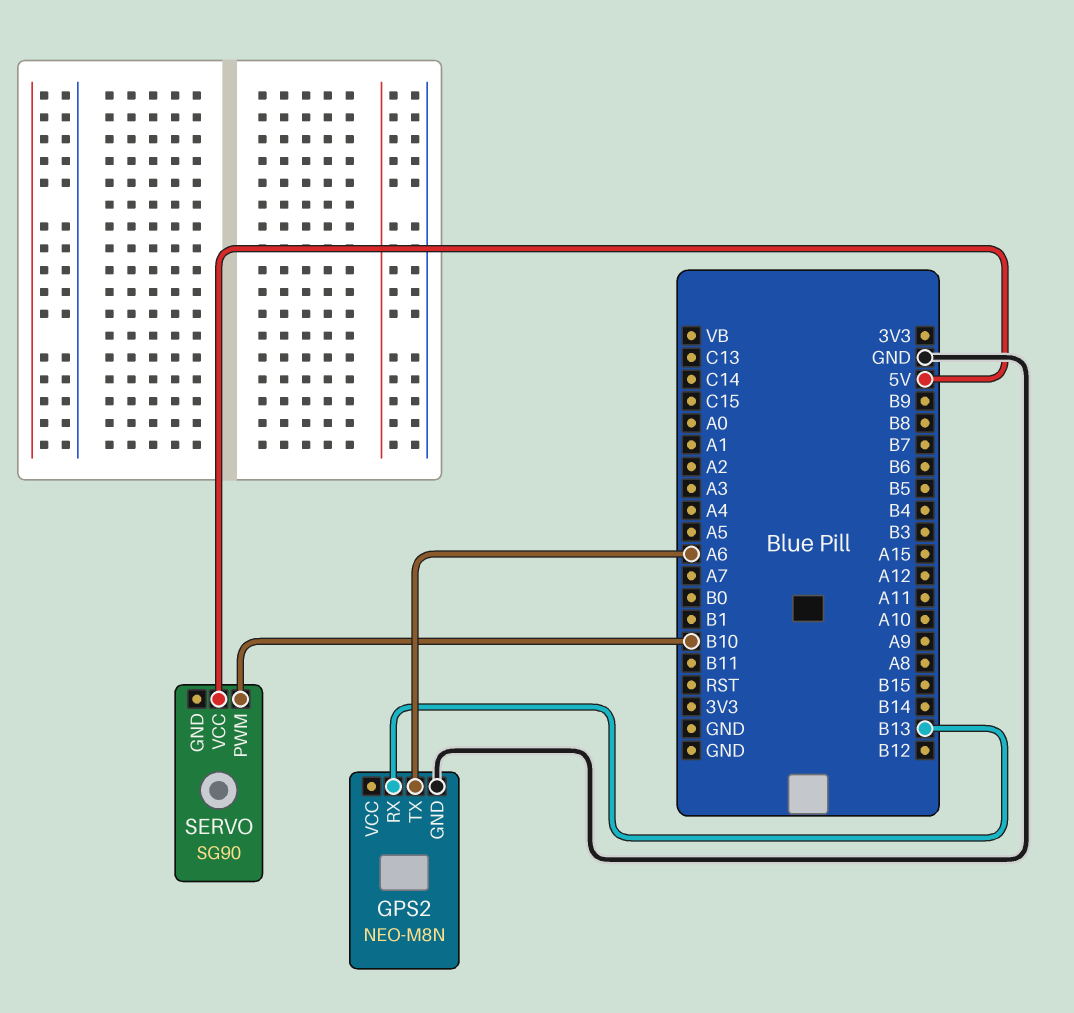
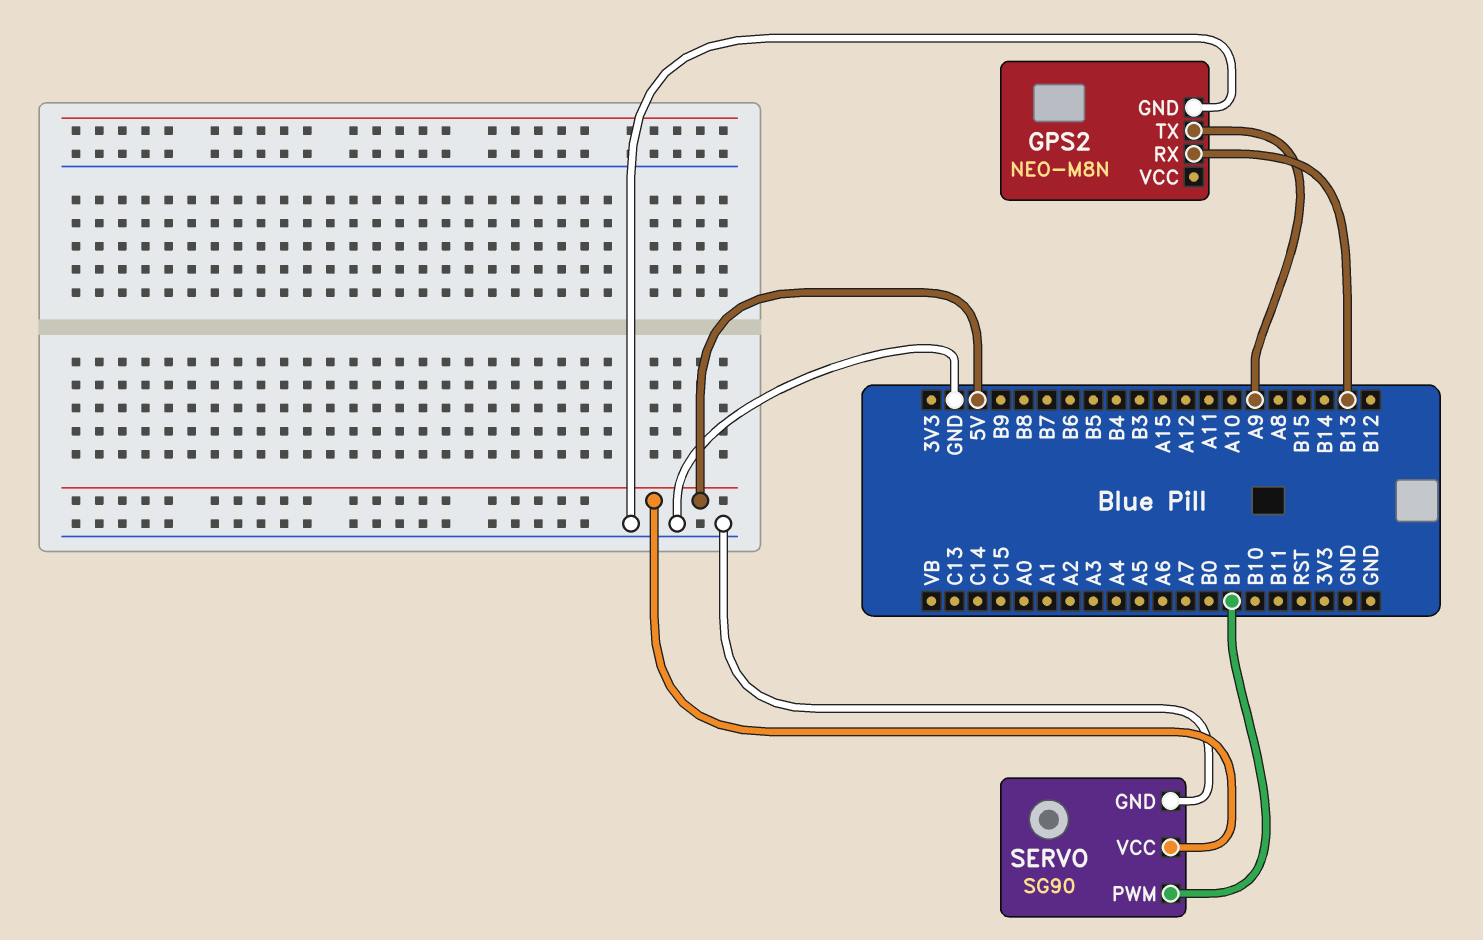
GPS2 pin TX: A6 -> A9
SERVO pin GND: none -> GND
SERVO pin PWM: B10 -> B1

